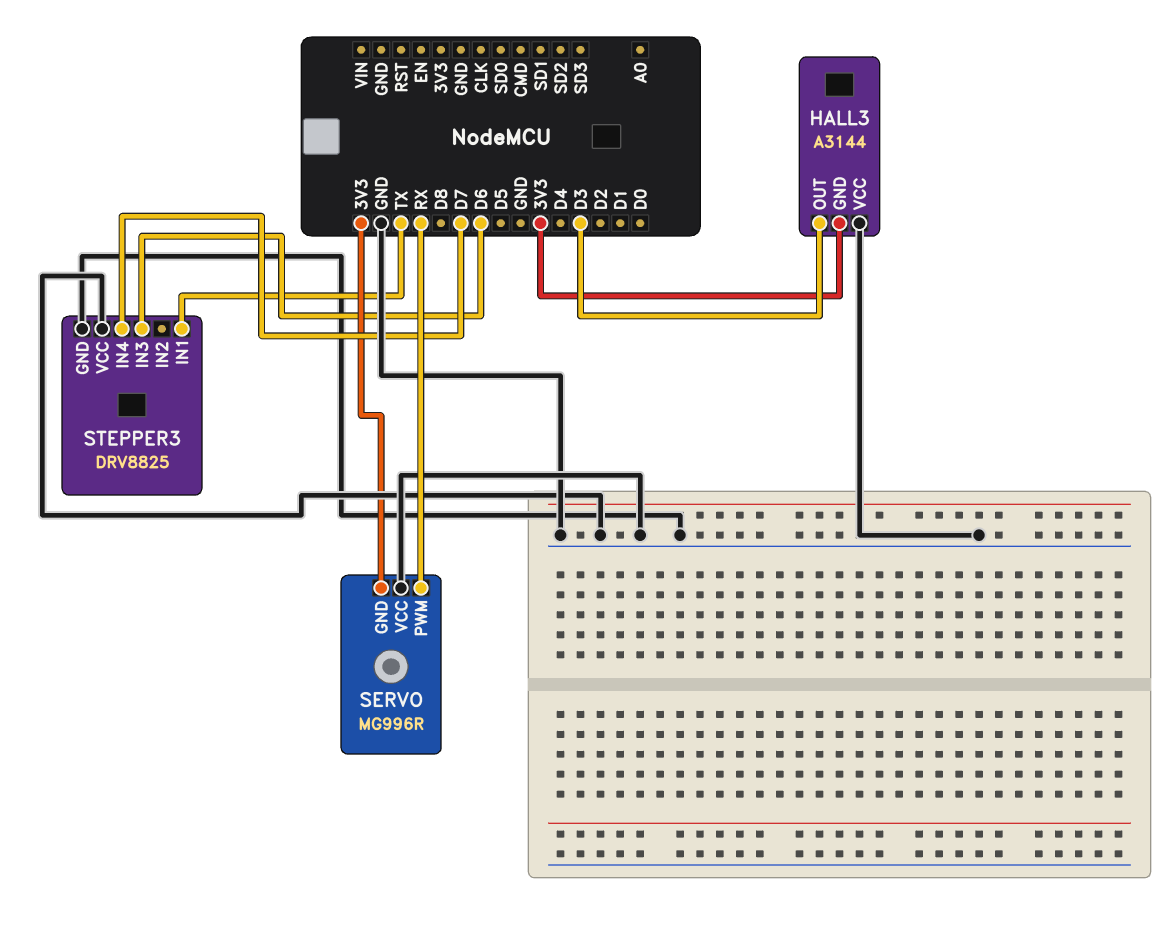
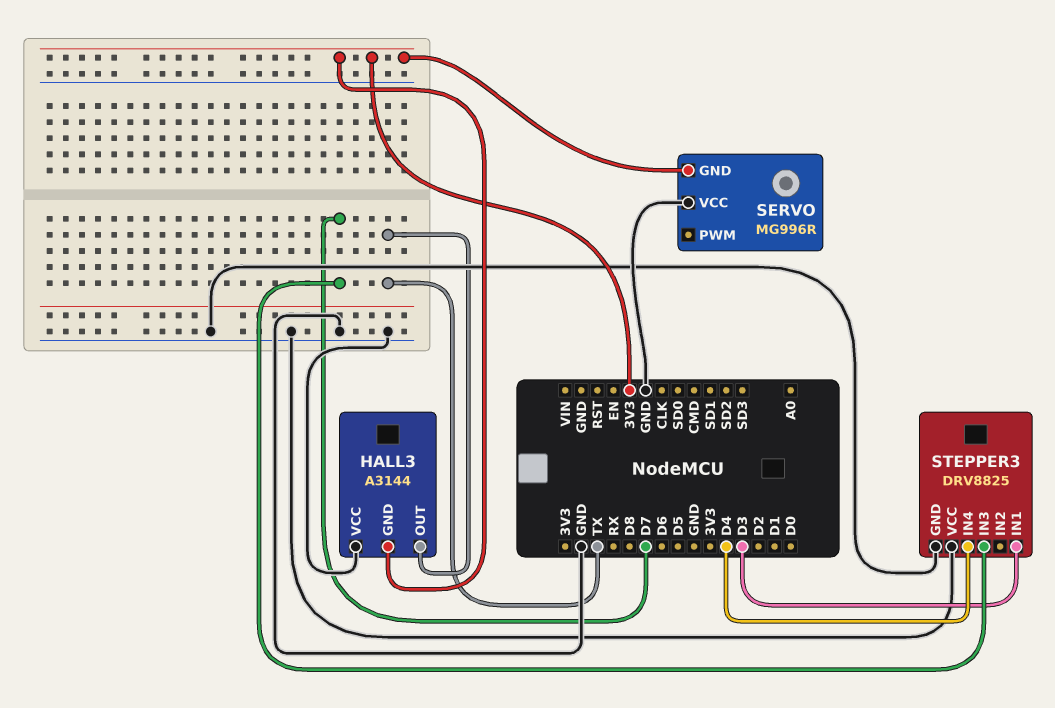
HALL3 pin OUT: D3 -> TX
SERVO pin PWM: RX -> none
STEPPER3 pin IN1: TX -> D3
STEPPER3 pin IN3: D6 -> D7
STEPPER3 pin IN4: D7 -> D4

